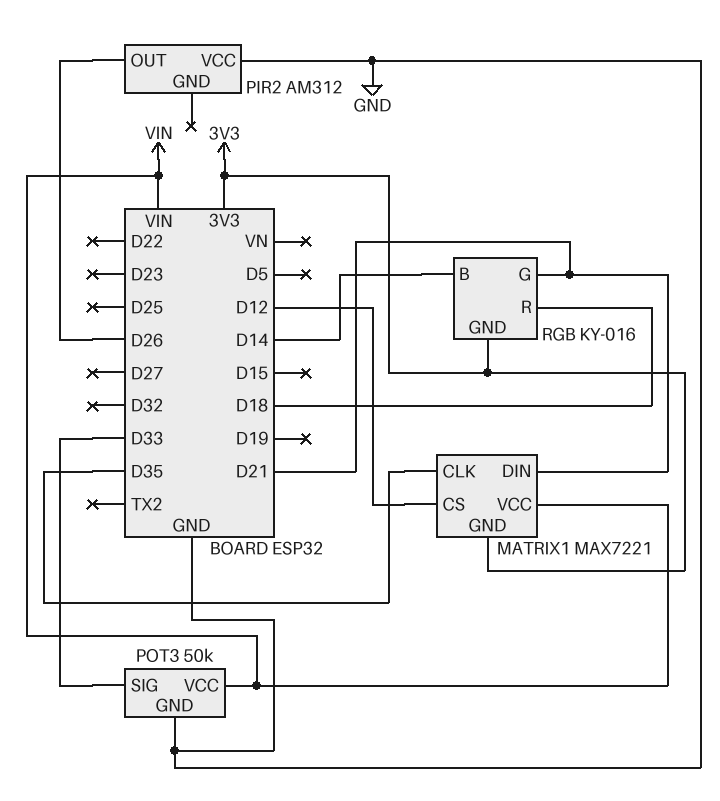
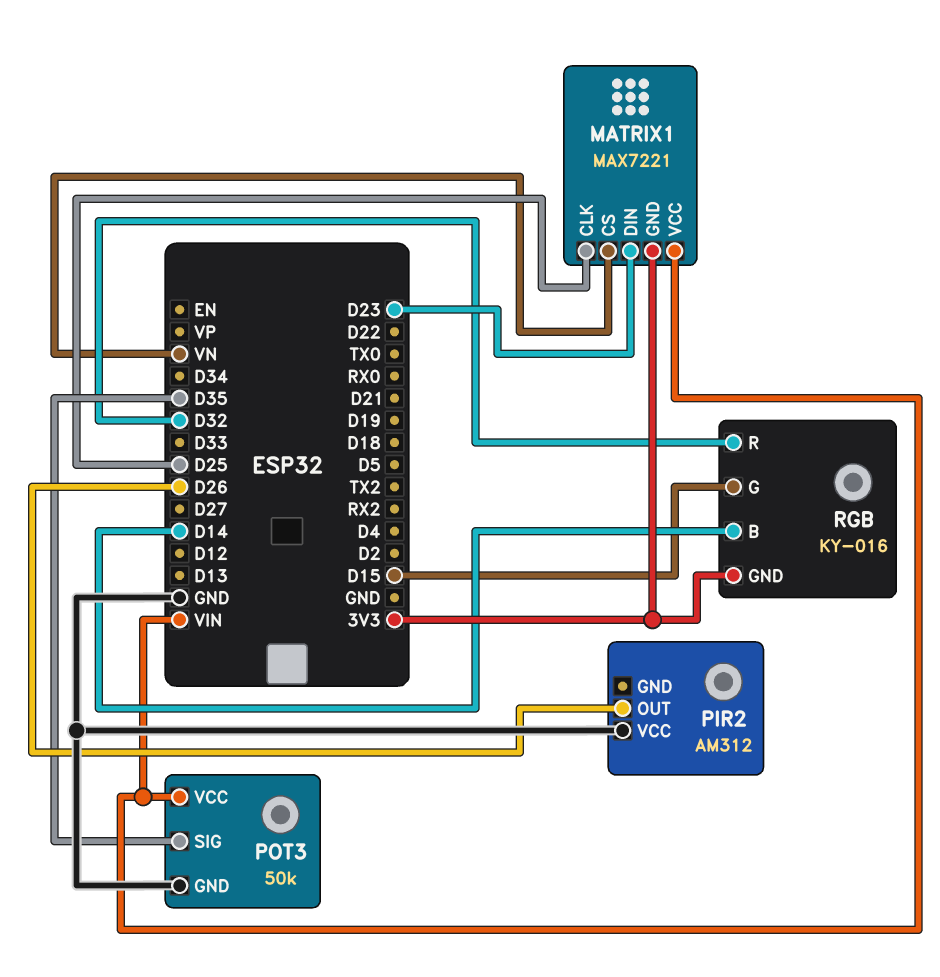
MATRIX1 pin CLK: D35 -> D25
MATRIX1 pin CS: D12 -> VN
MATRIX1 pin DIN: D21 -> D23
POT3 pin SIG: D33 -> D35
RGB pin G: D21 -> D15
RGB pin R: D18 -> D32

